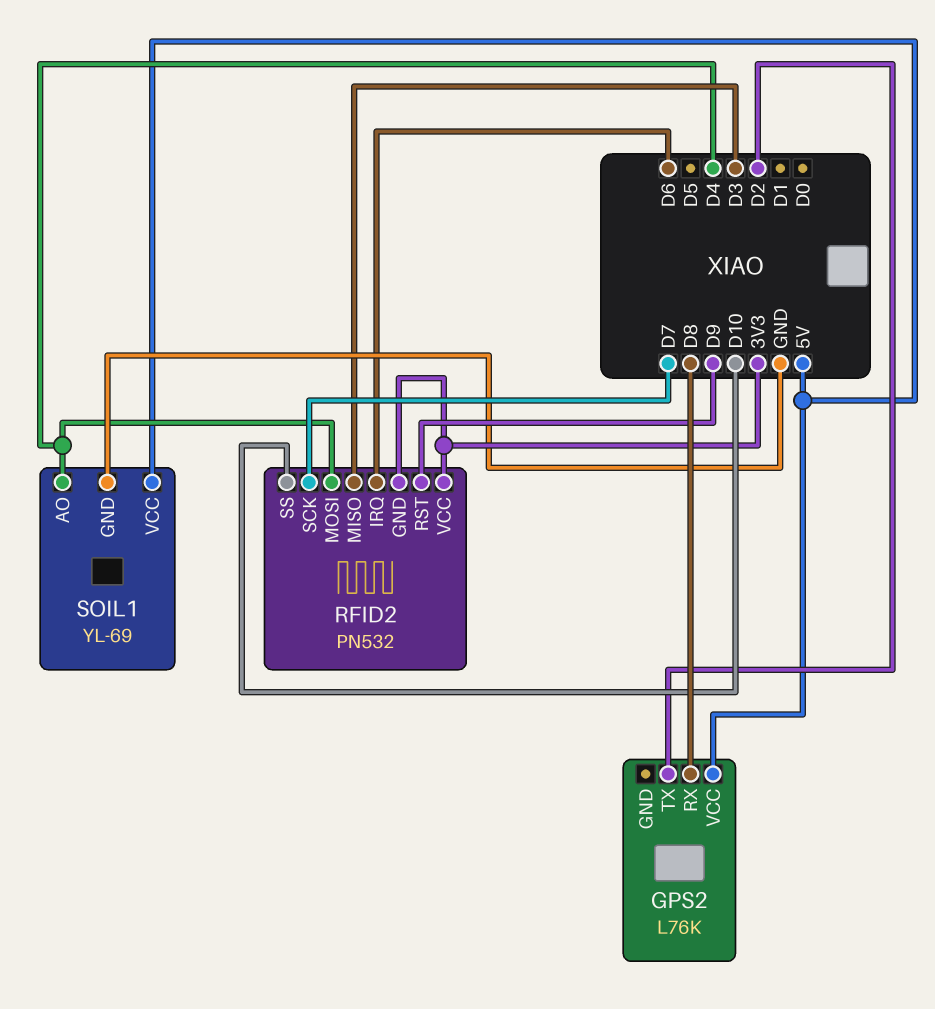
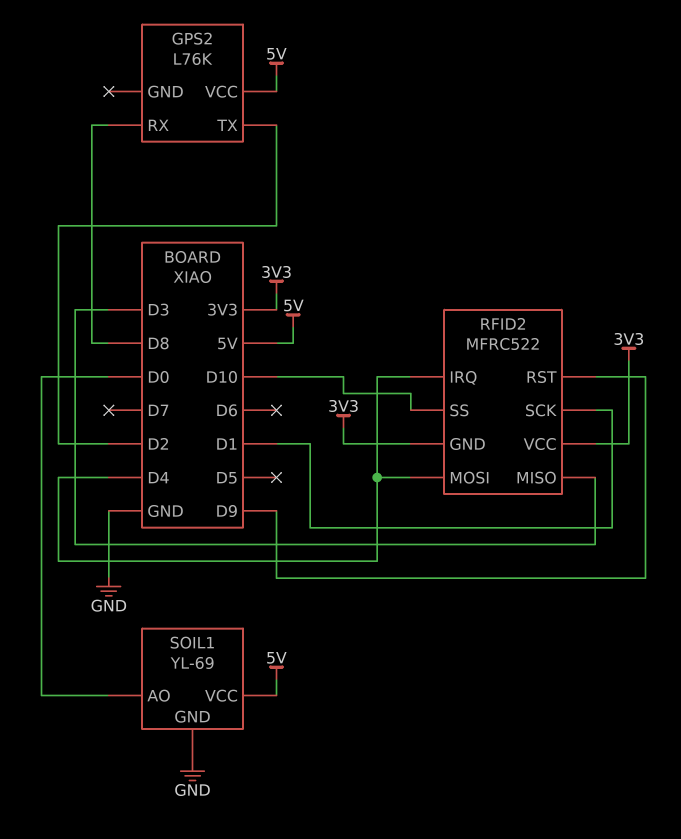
RFID2: PN532 -> MFRC522
RFID2 pin IRQ: D6 -> D4
RFID2 pin SCK: D7 -> D1
SOIL1 pin AO: D4 -> D0

